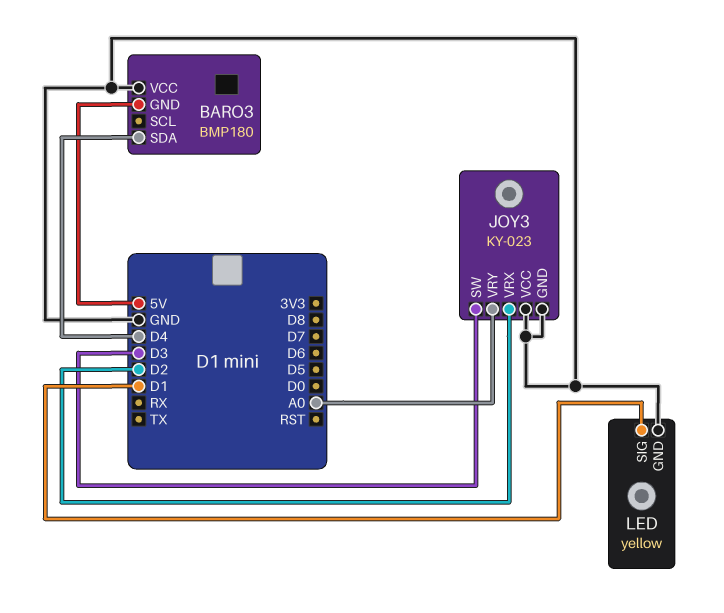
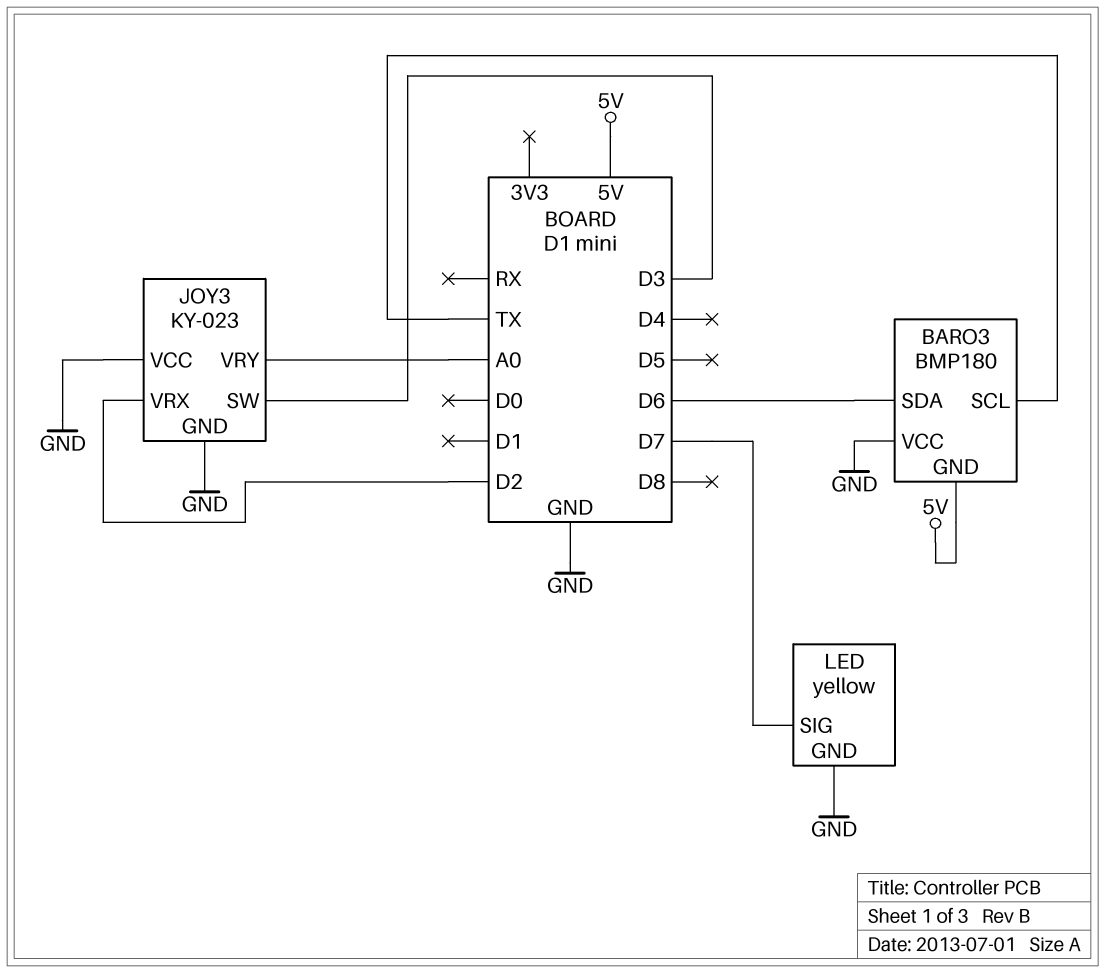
BARO3 pin SCL: none -> TX
BARO3 pin SDA: D4 -> D6
LED pin SIG: D1 -> D7

